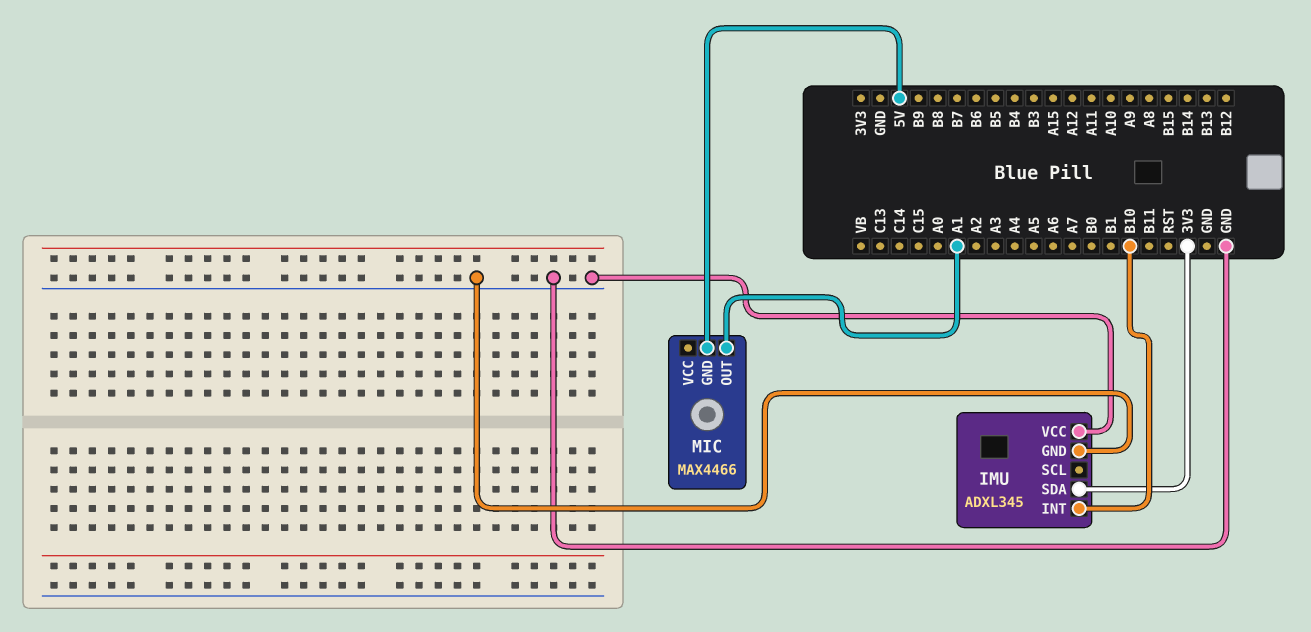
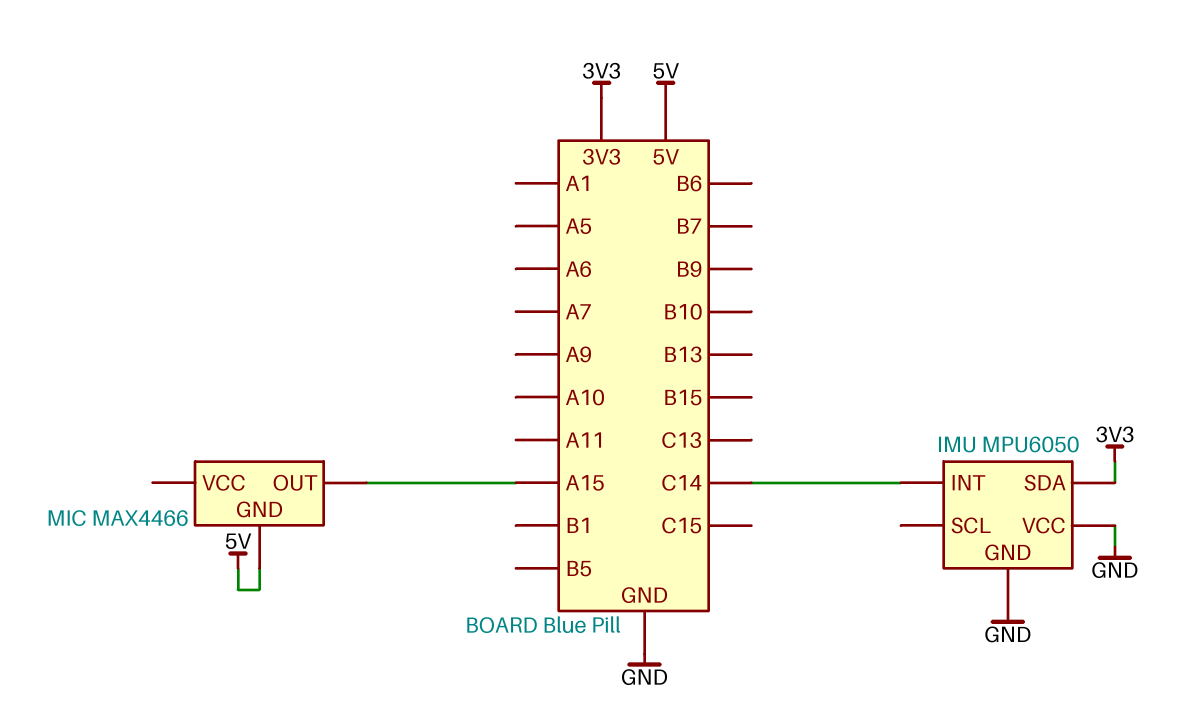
IMU: ADXL345 -> MPU6050
IMU pin INT: B10 -> C14
MIC pin OUT: A1 -> A15

